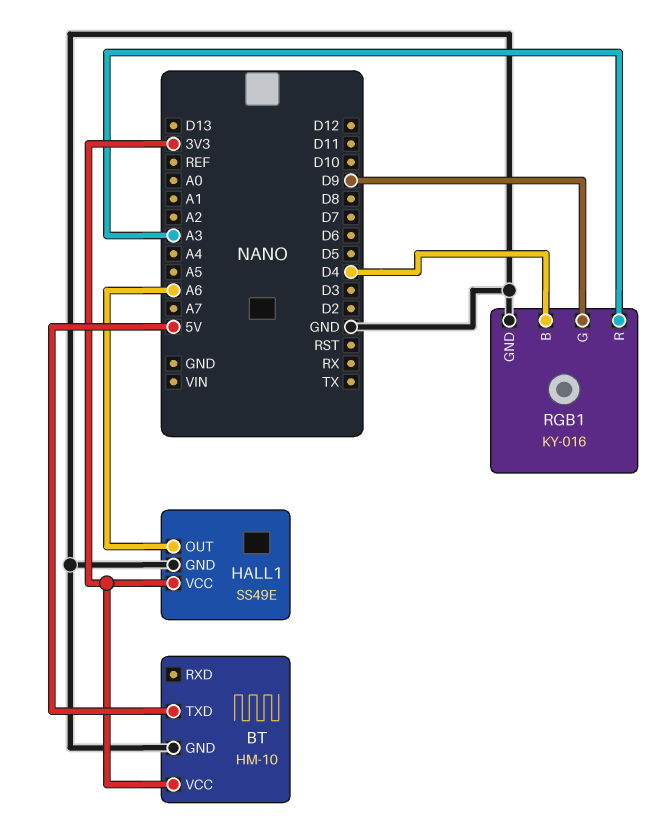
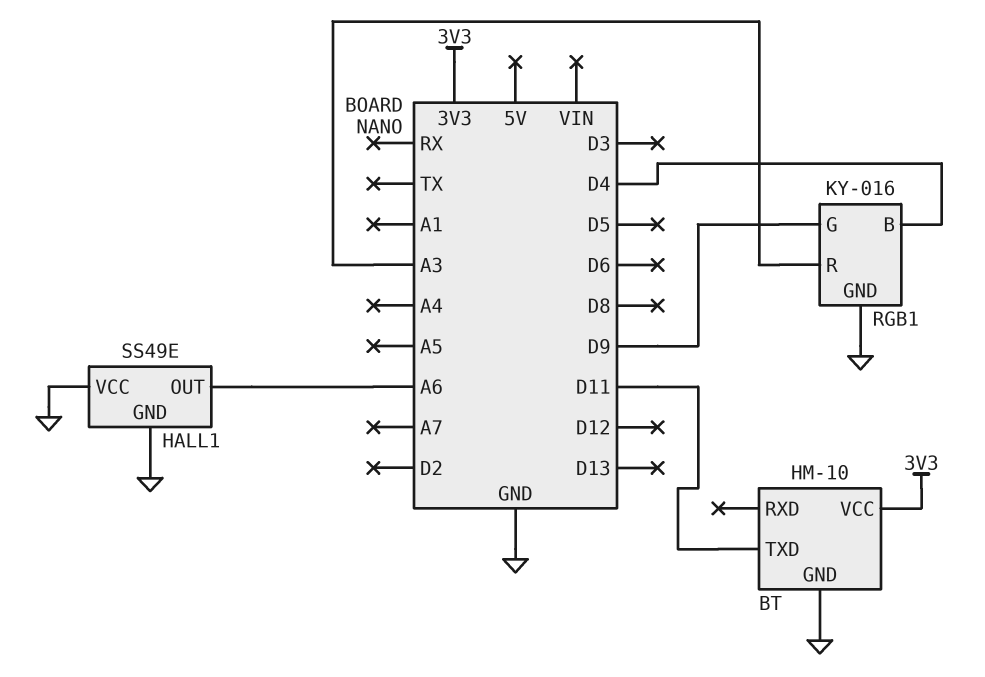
BT pin TXD: 5V -> D11
HALL1 pin VCC: 3V3 -> GND

